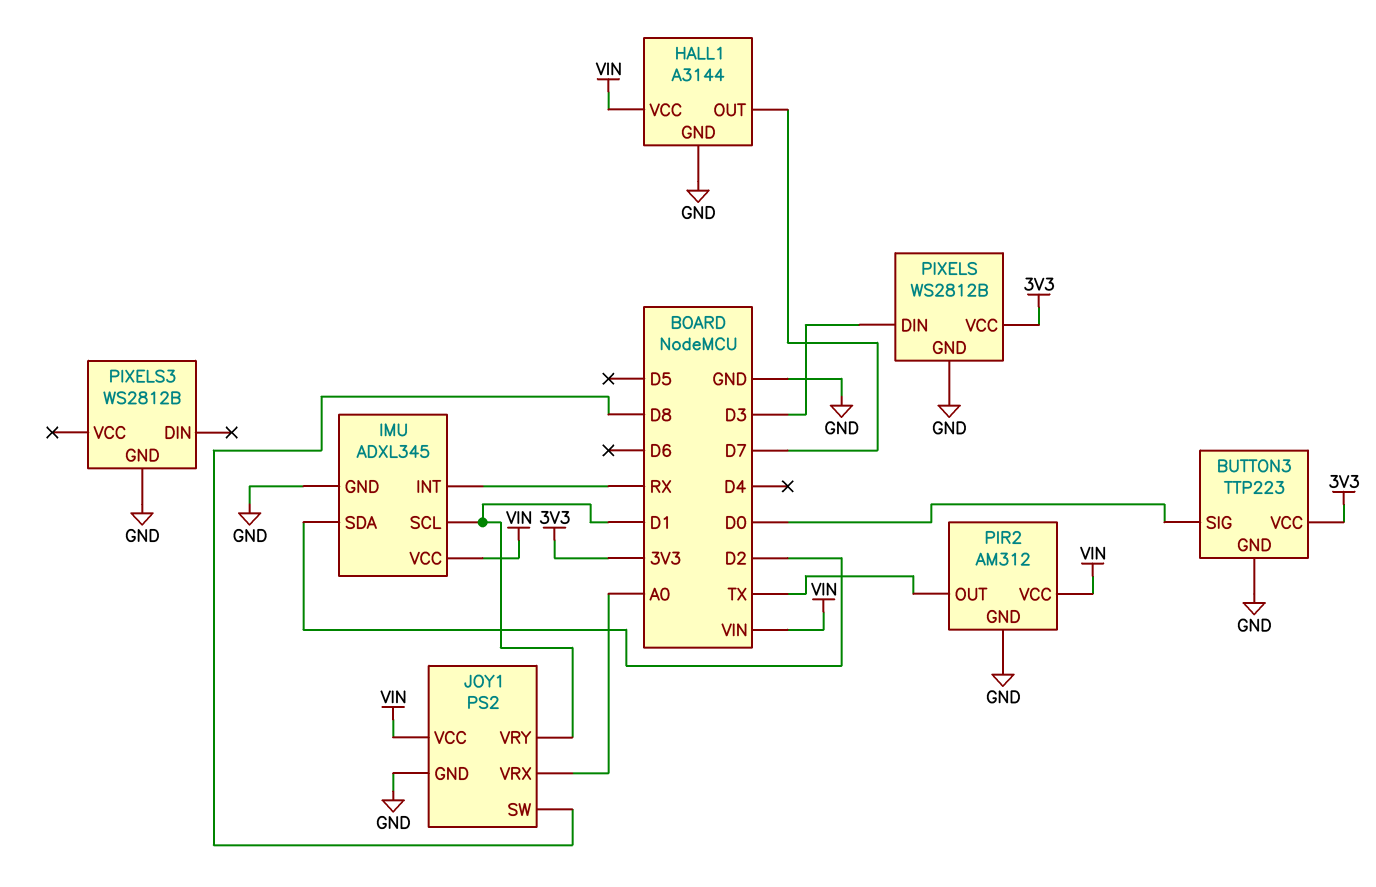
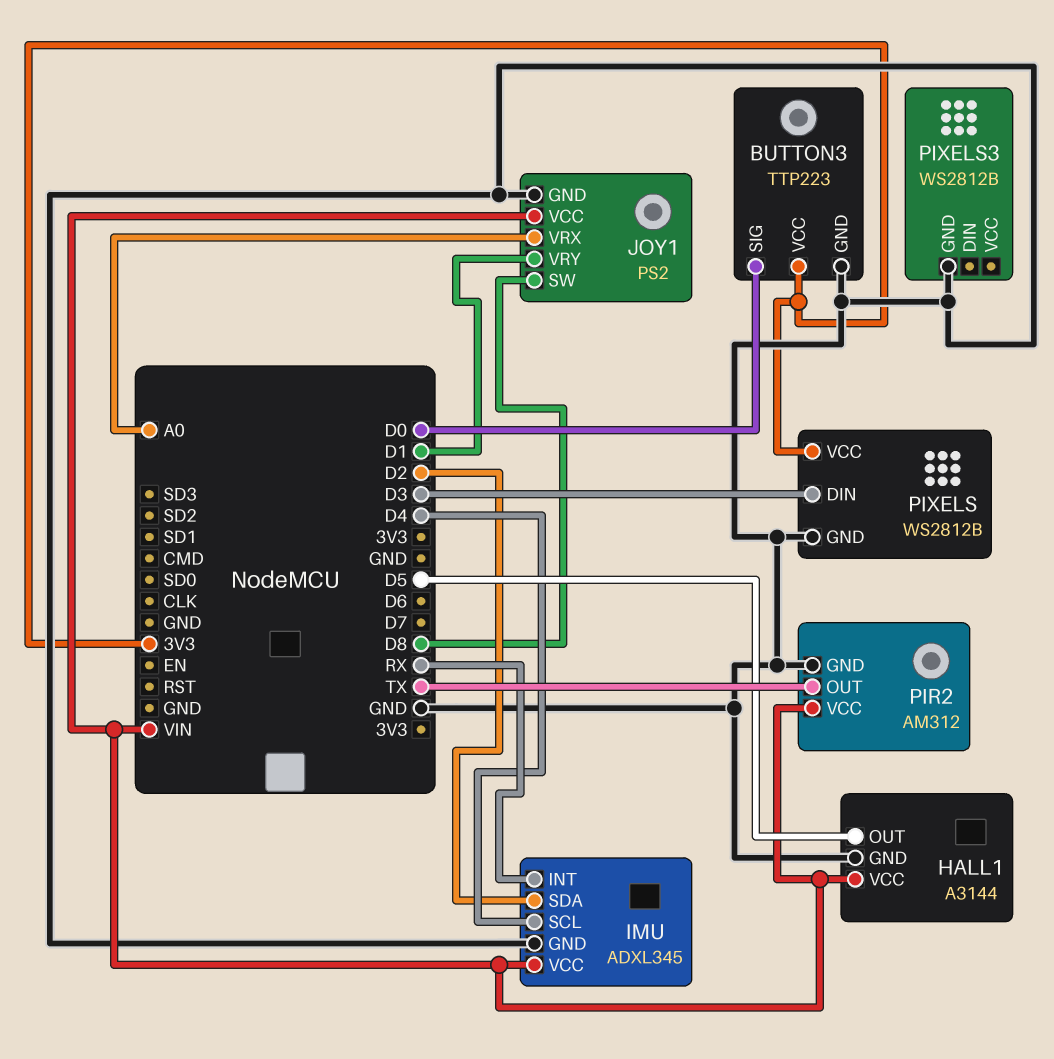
HALL1 pin OUT: D7 -> D5
IMU pin SCL: D1 -> D4

